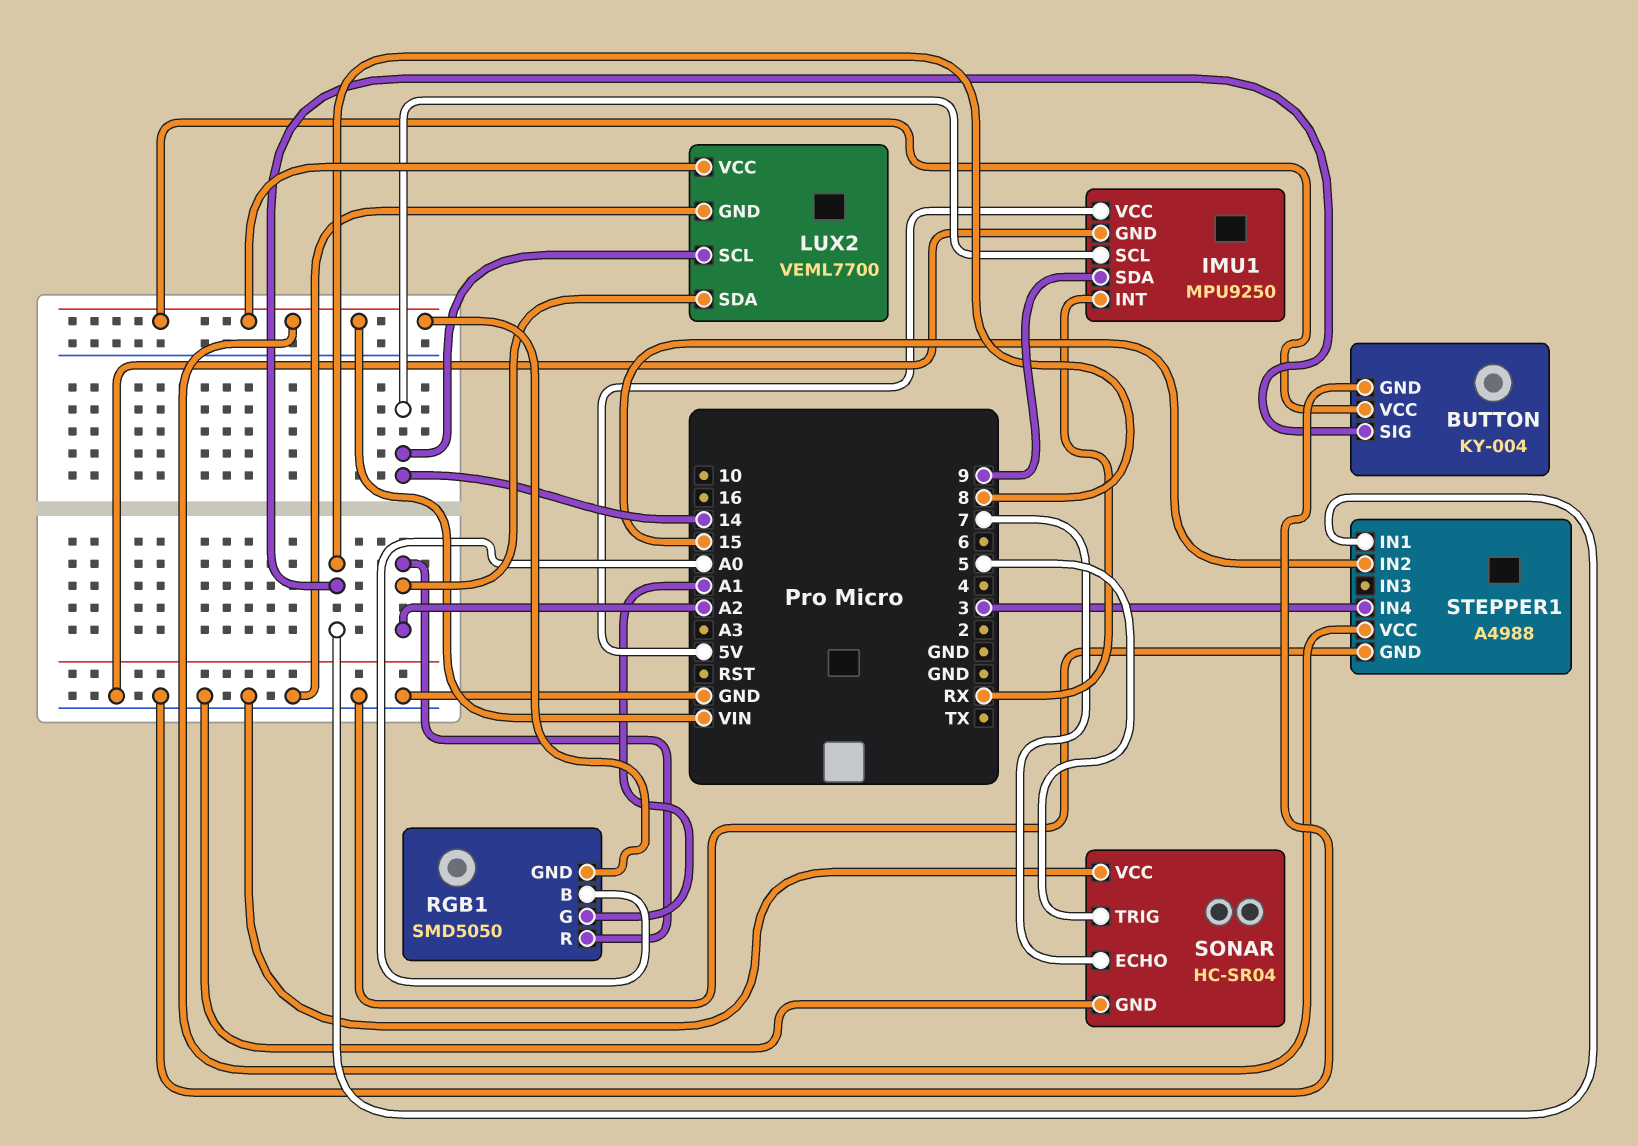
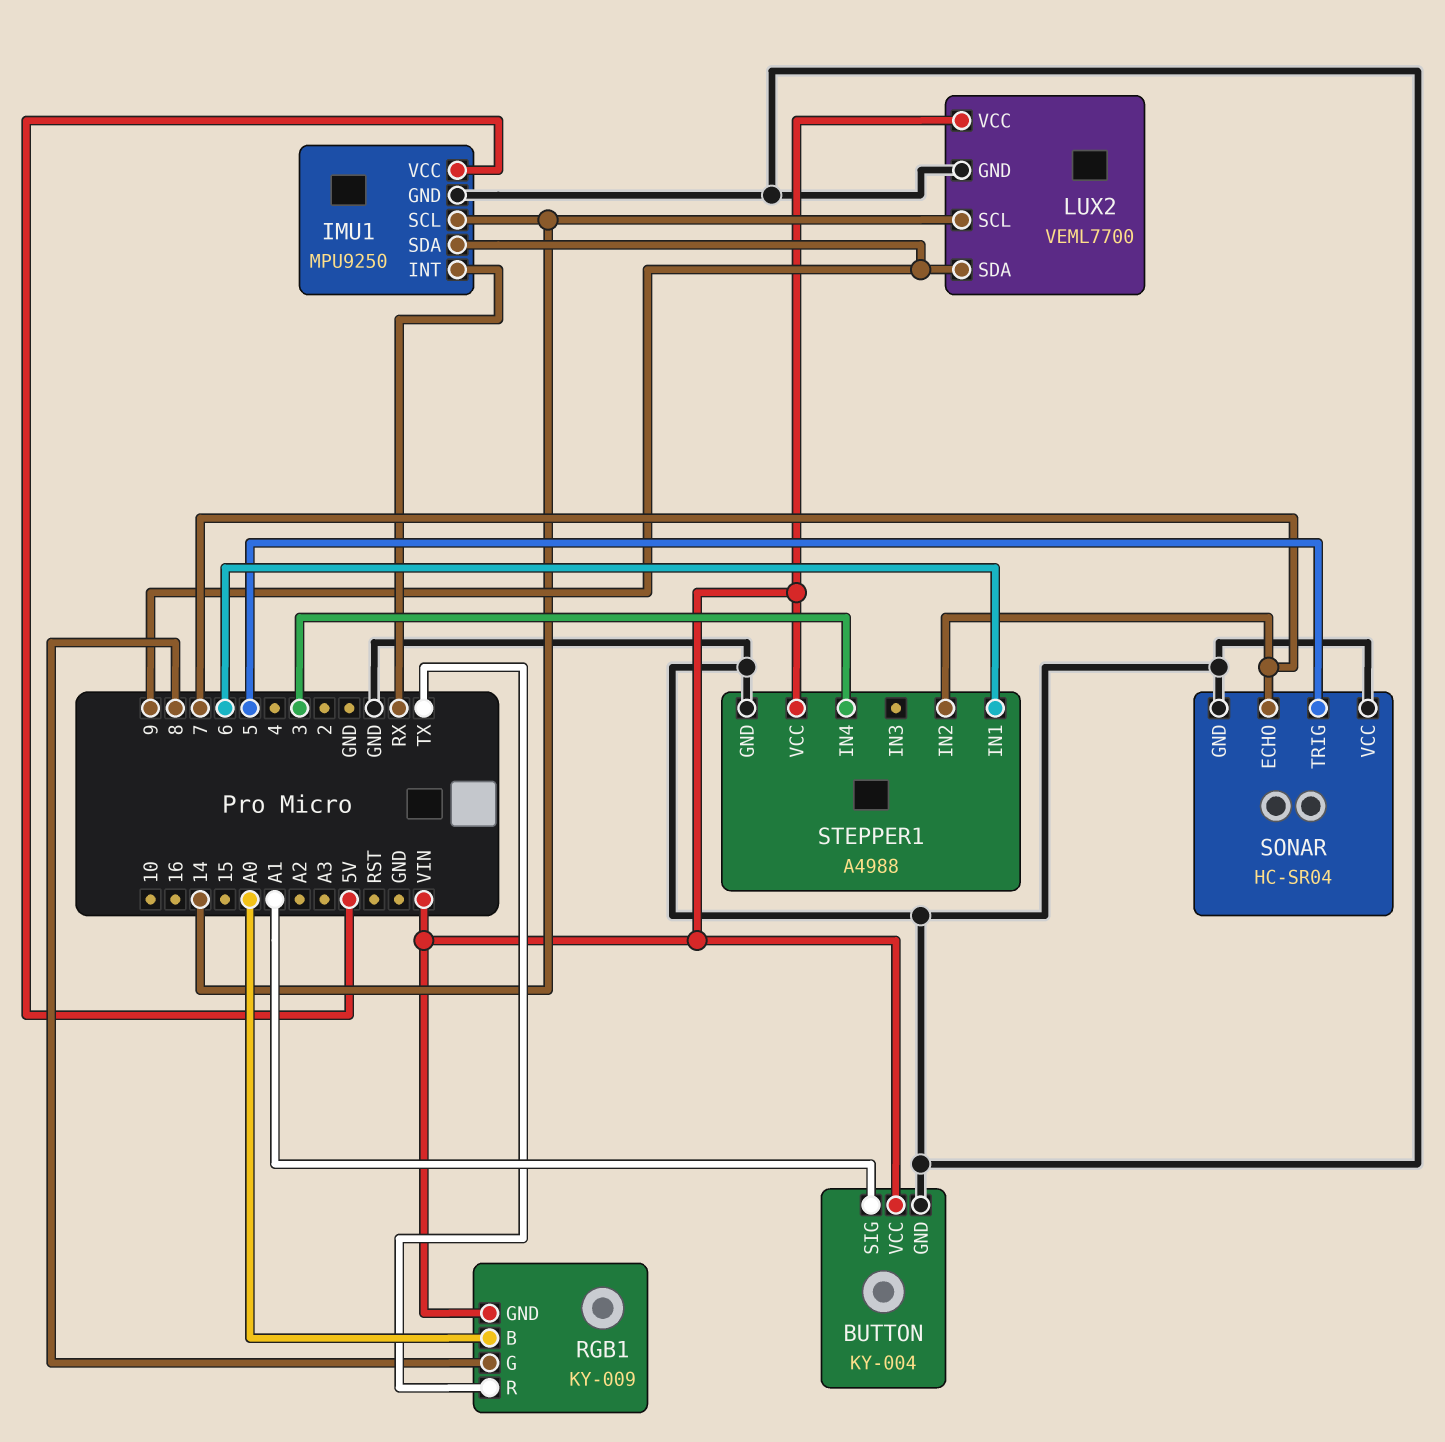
BUTTON pin SIG: 8 -> A1
LUX2 pin SDA: A2 -> 9
RGB1: SMD5050 -> KY-009
RGB1 pin G: A1 -> 8
RGB1 pin R: A2 -> TX
STEPPER1 pin IN1: 8 -> 6
STEPPER1 pin IN2: 15 -> 7

